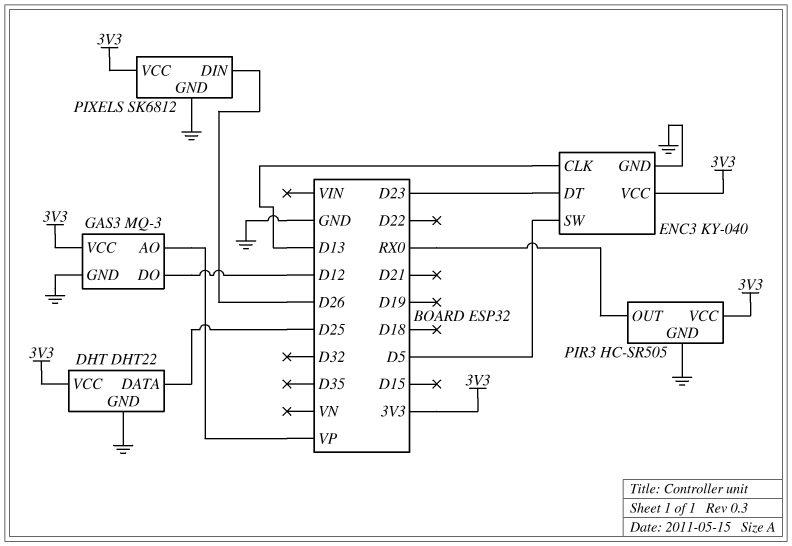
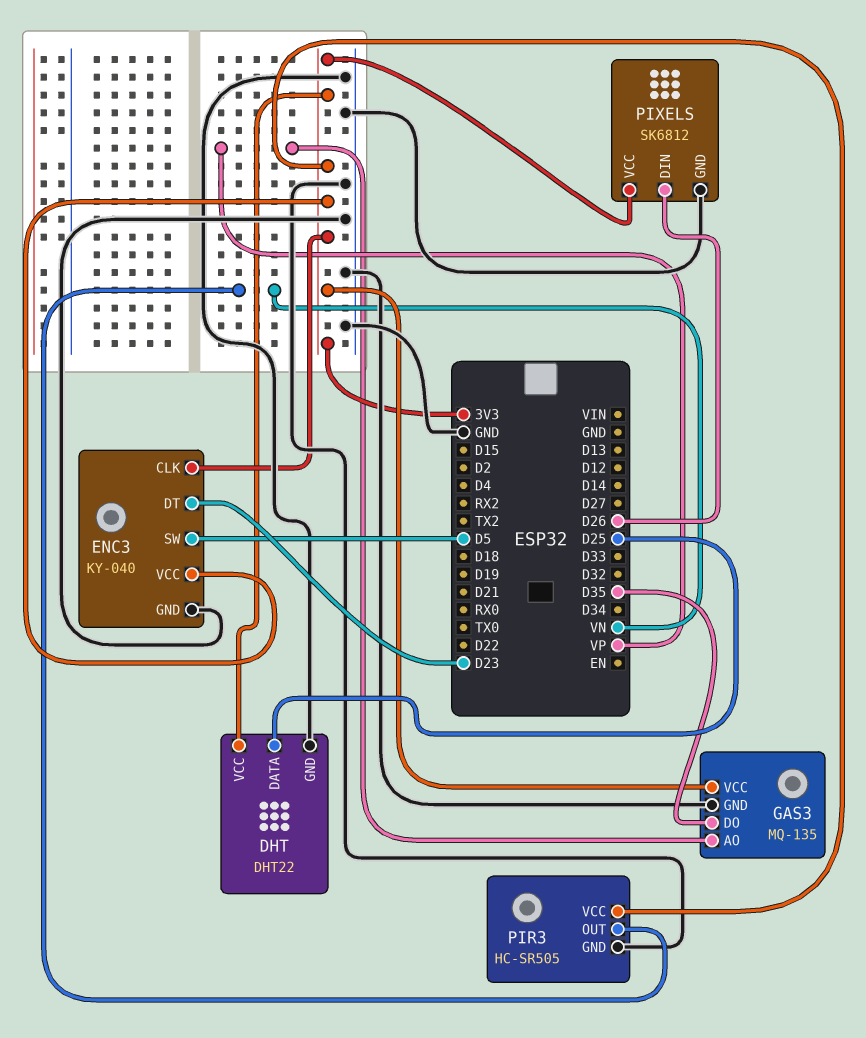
ENC3 pin CLK: D13 -> 3V3
GAS3: MQ-3 -> MQ-135
GAS3 pin DO: D12 -> D35
PIR3 pin OUT: RX0 -> VN

